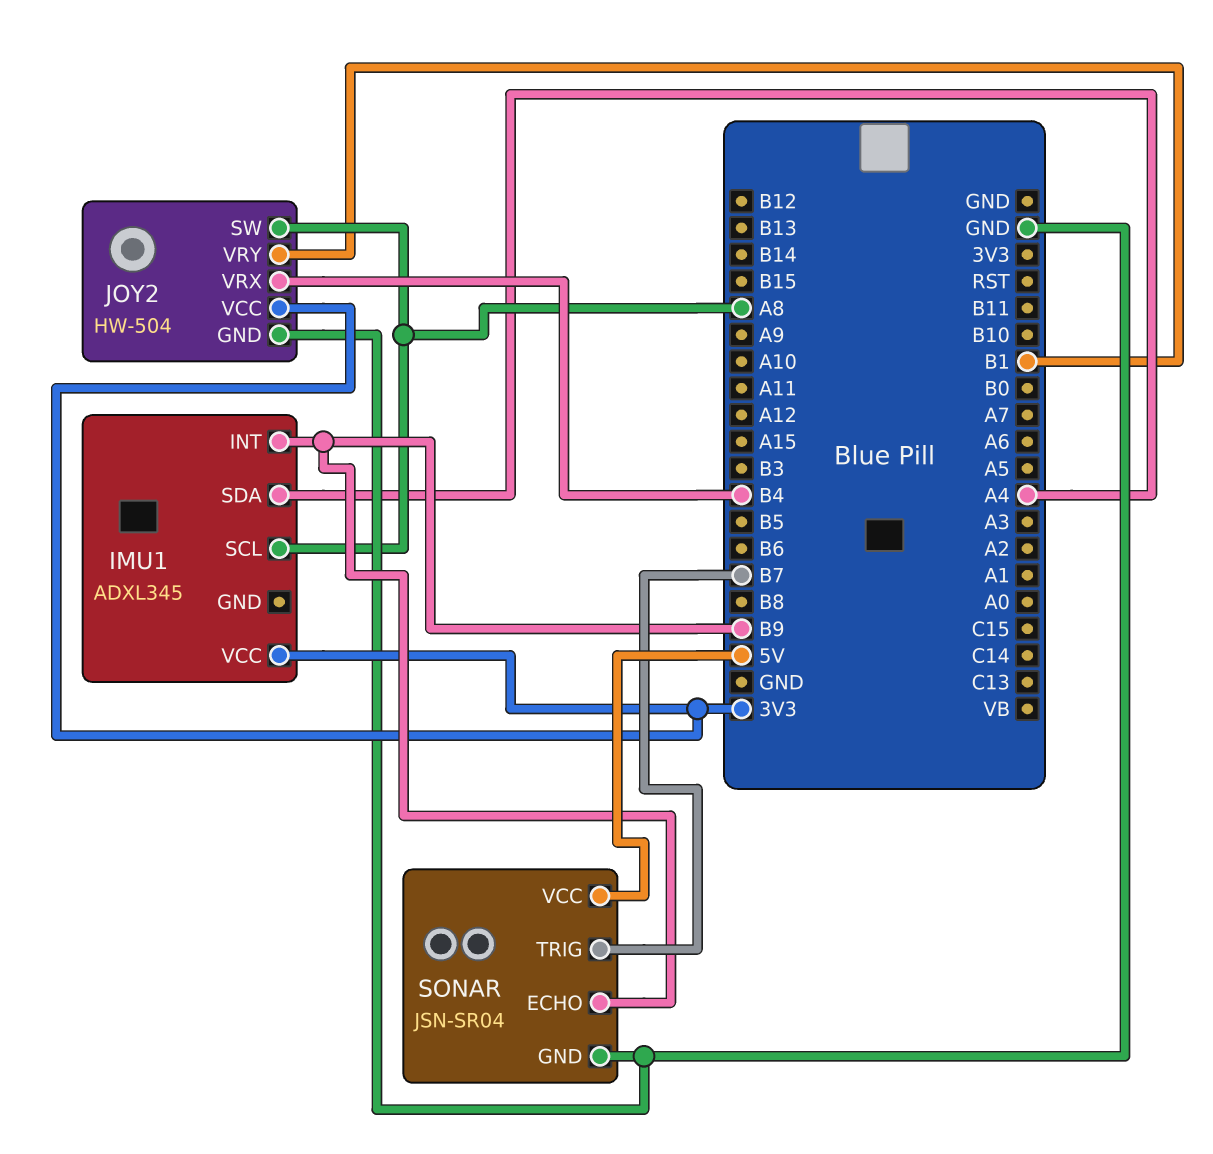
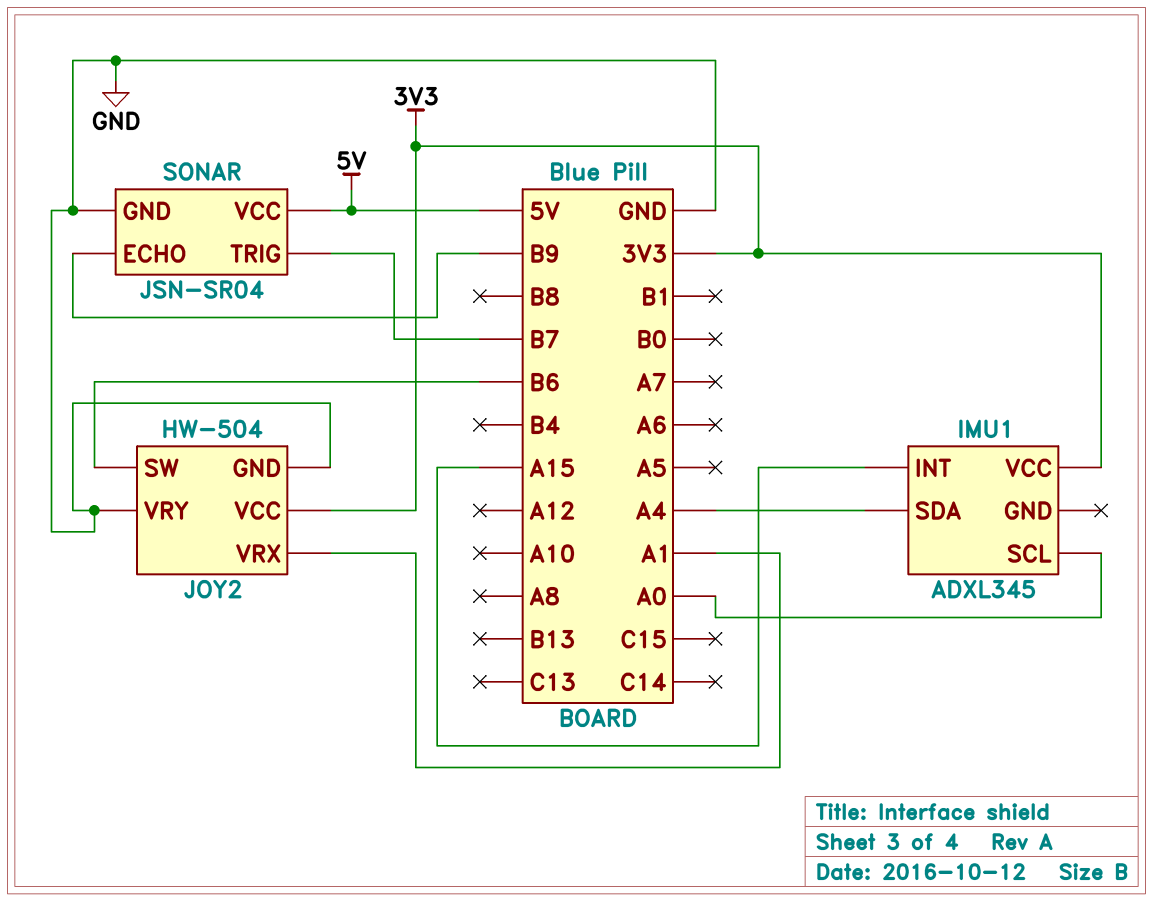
IMU1 pin INT: B9 -> A15
IMU1 pin SCL: A8 -> A0
JOY2 pin SW: A8 -> B6
JOY2 pin VRX: B4 -> A1
JOY2 pin VRY: B1 -> GND

